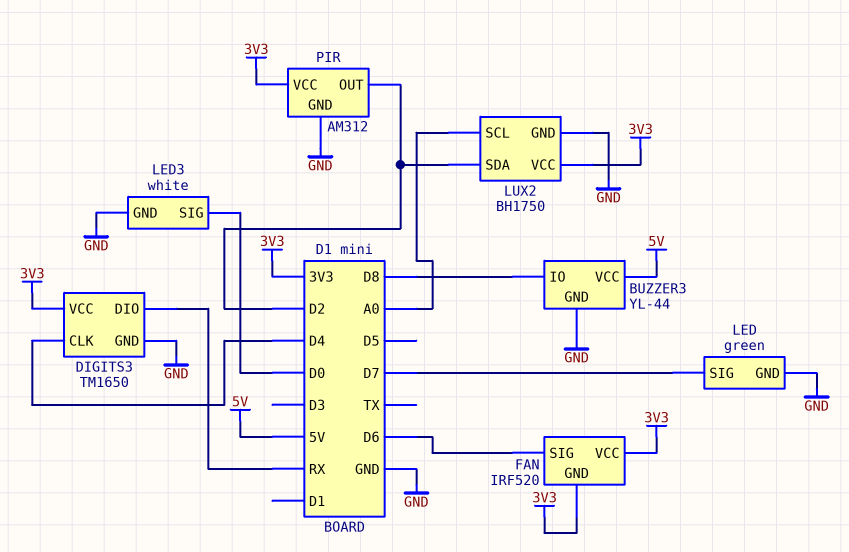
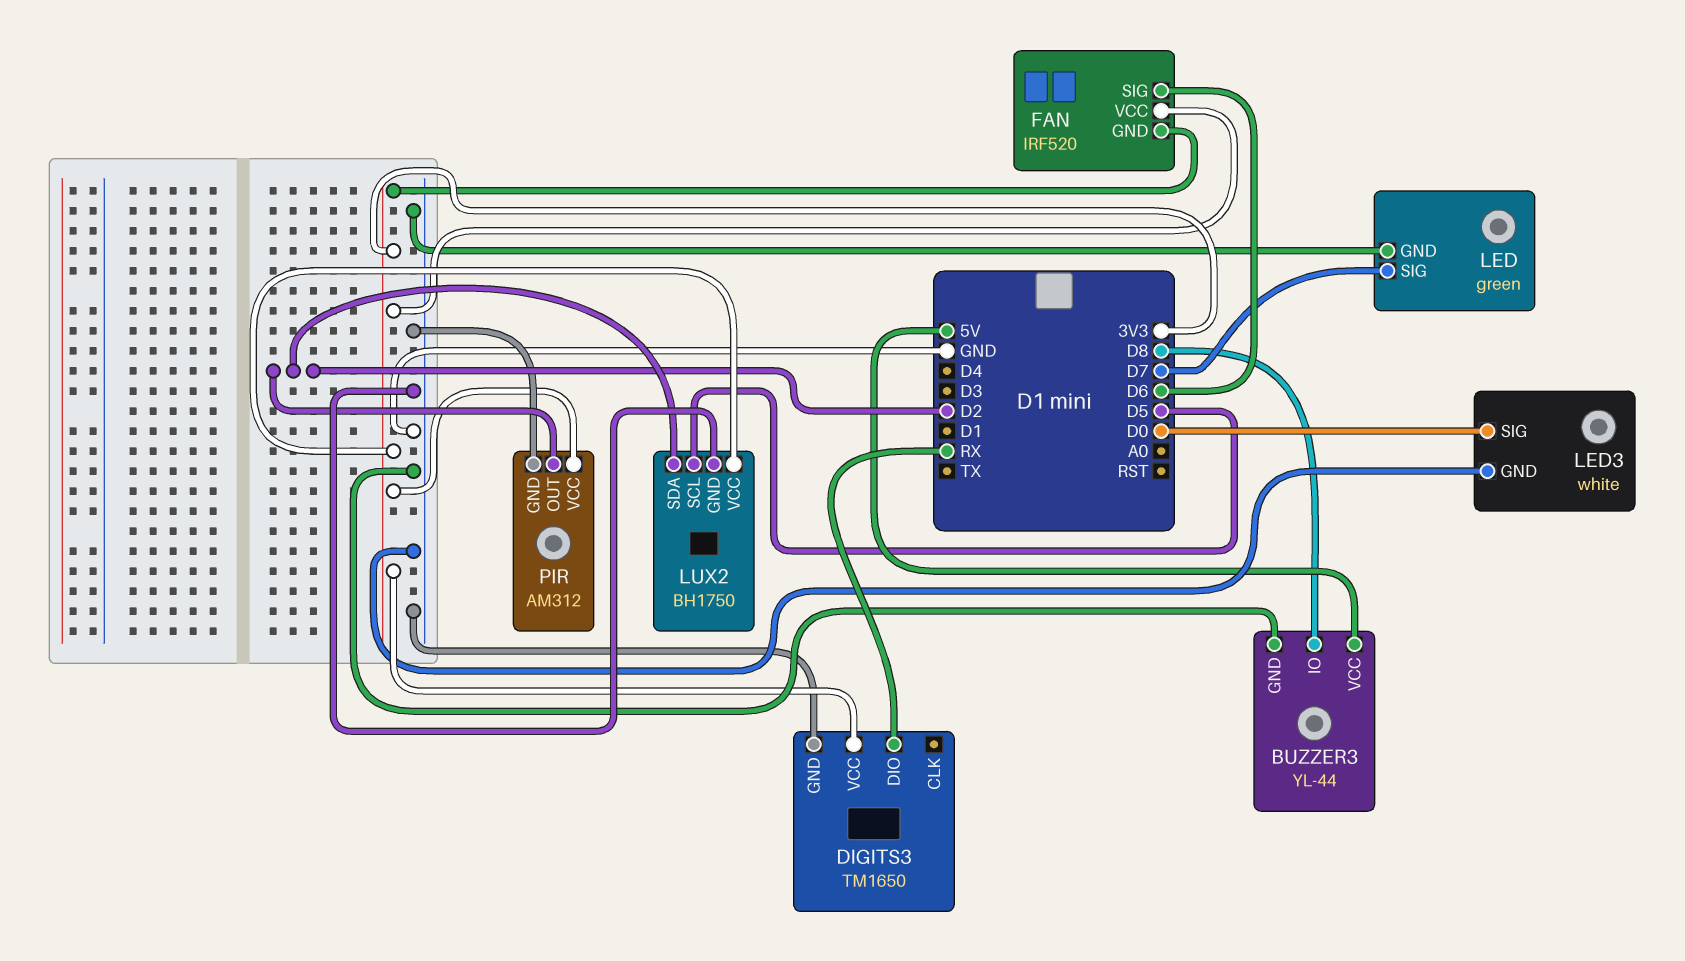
DIGITS3 pin CLK: D4 -> none
LUX2 pin SCL: A0 -> D5

